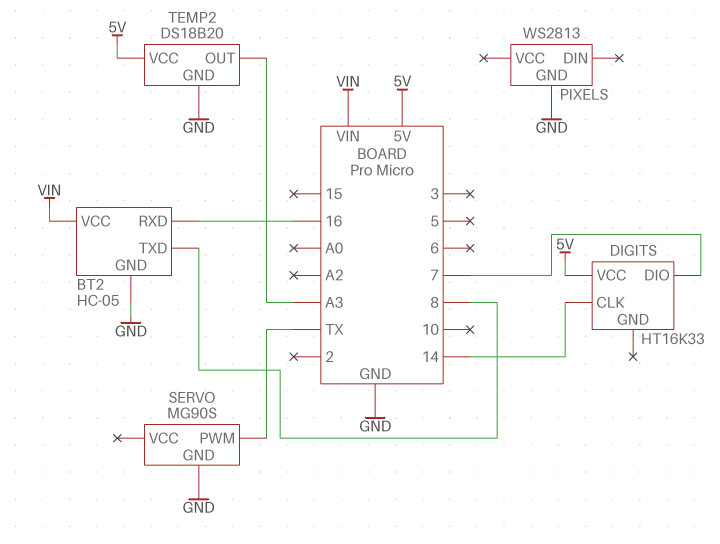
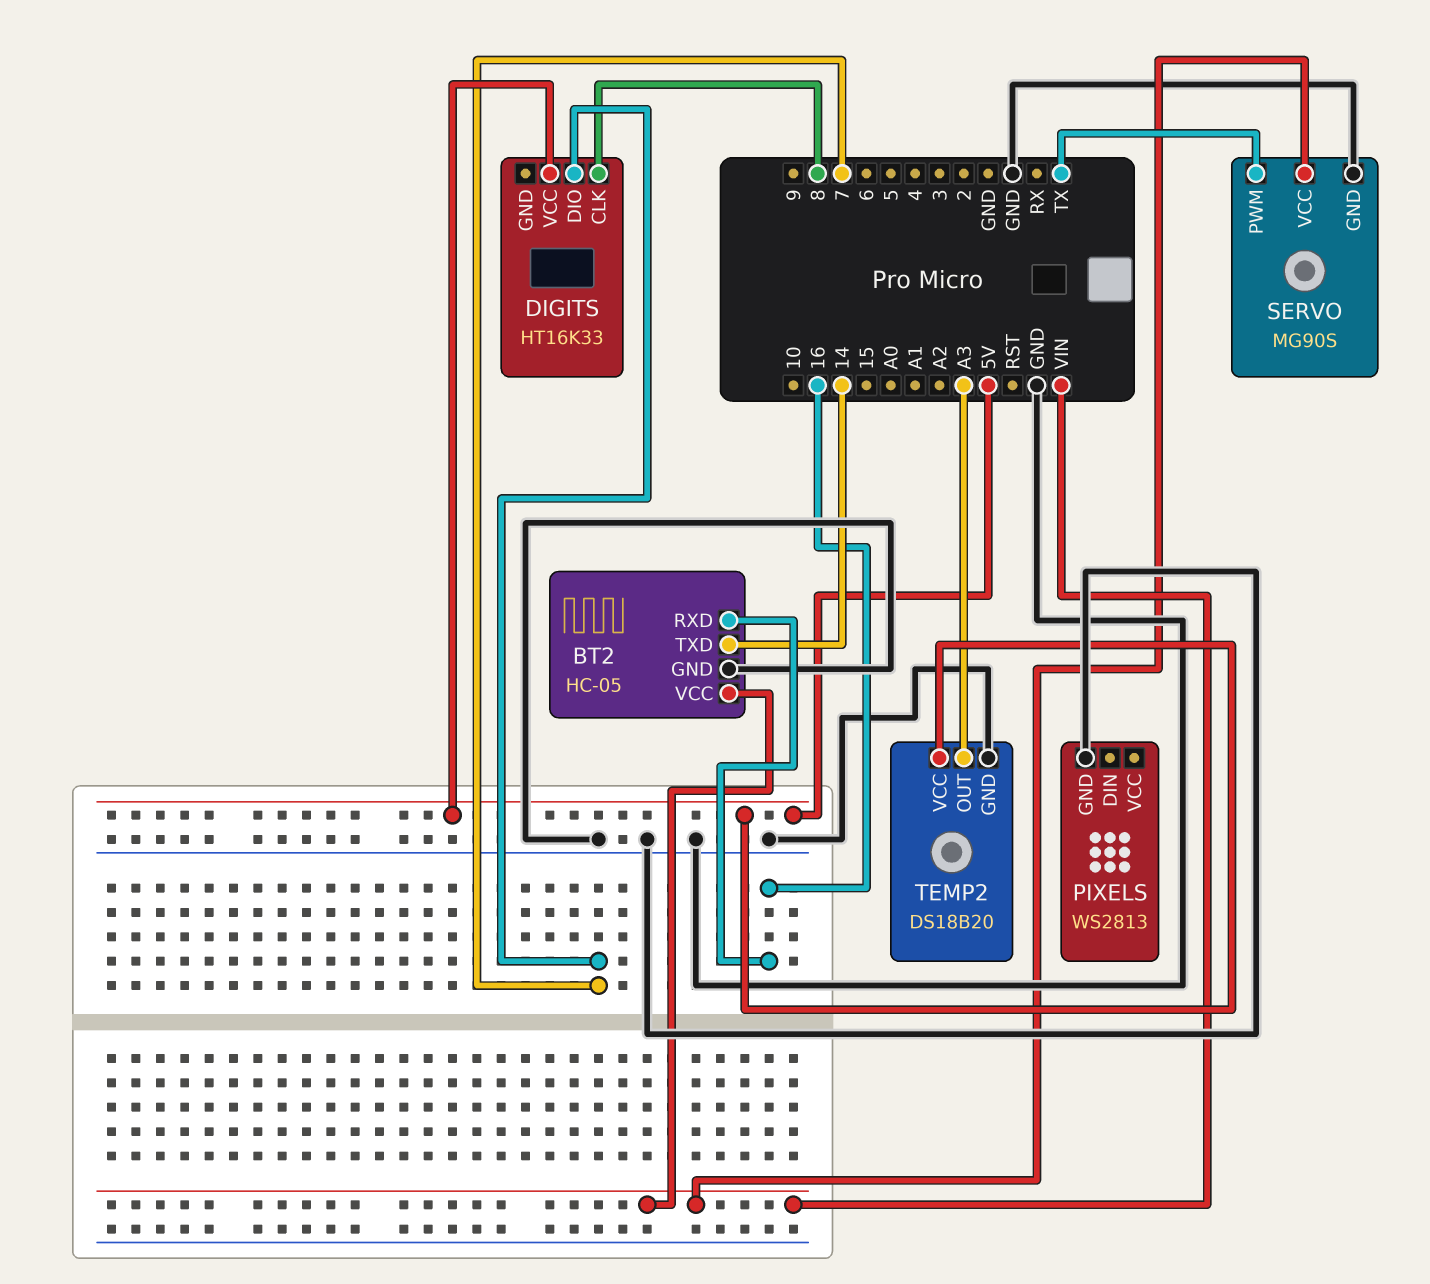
BT2 pin TXD: 8 -> 14
DIGITS pin CLK: 14 -> 8
SERVO pin VCC: none -> VIN

